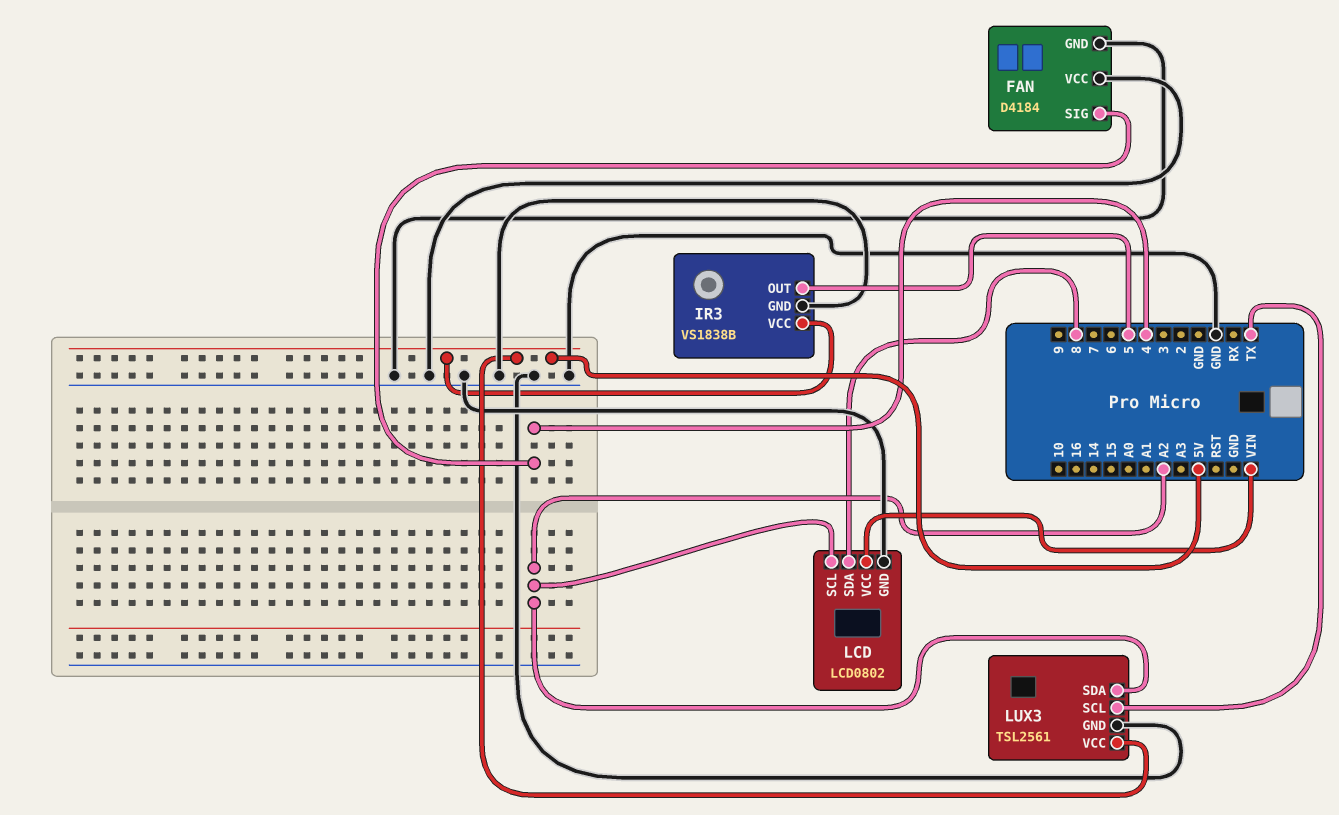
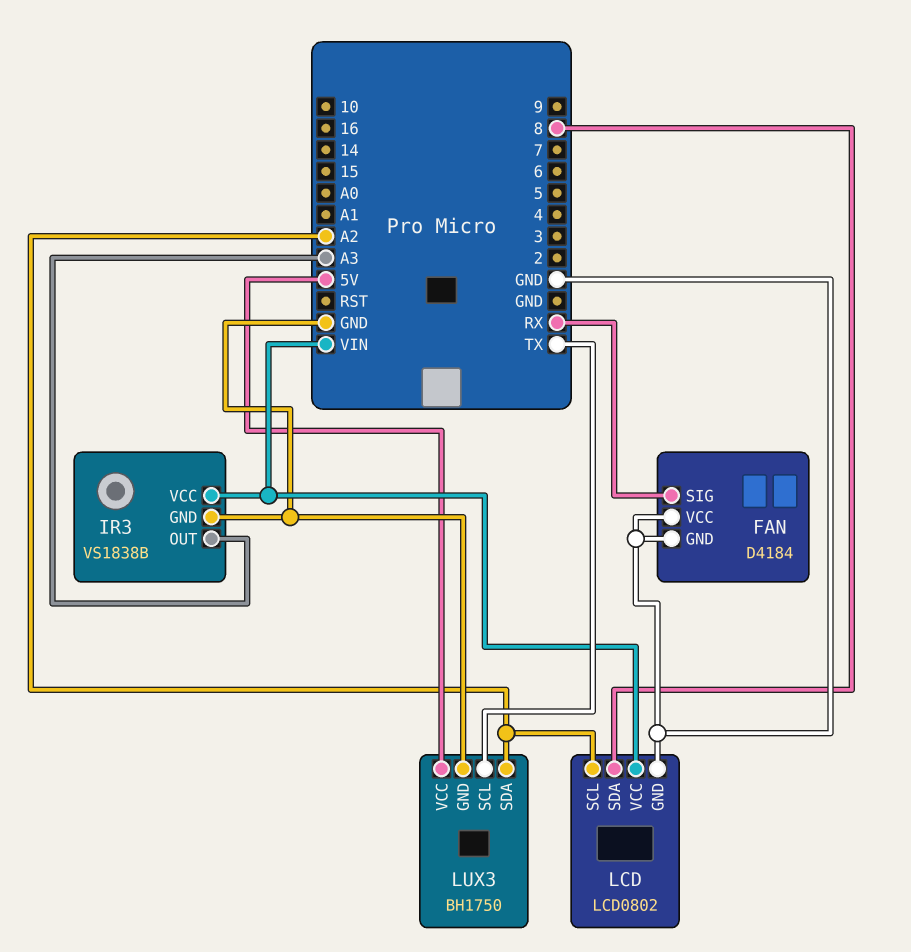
FAN pin SIG: 4 -> RX
IR3 pin OUT: 5 -> A3
IR3 pin VCC: 5V -> VIN
LUX3: TSL2561 -> BH1750

